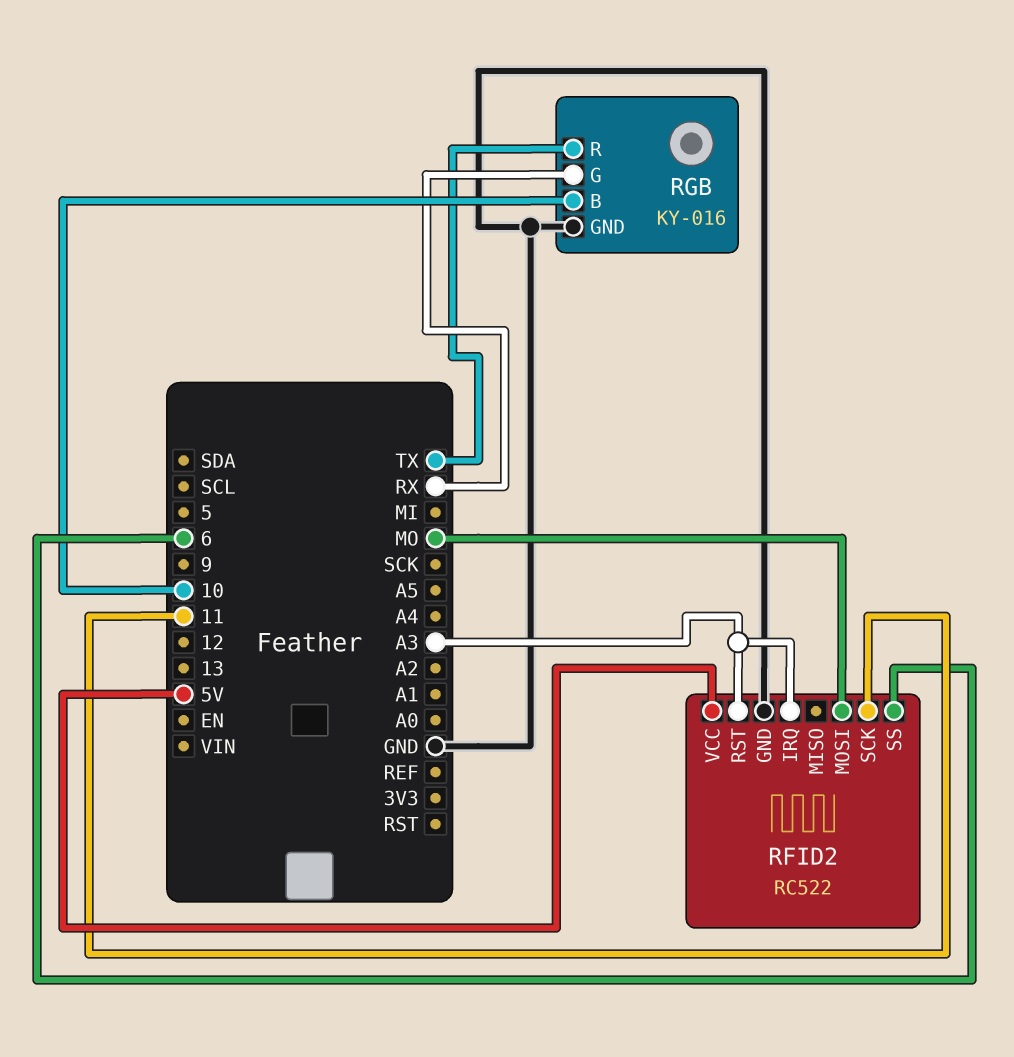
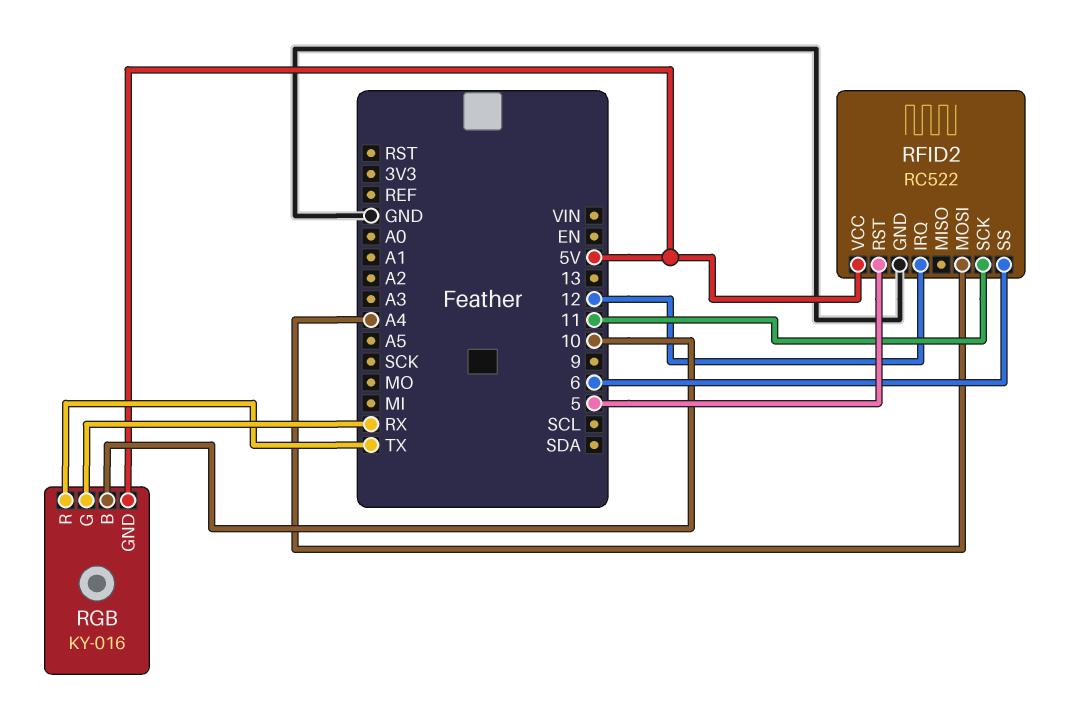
RFID2 pin IRQ: A3 -> 12
RFID2 pin MOSI: MO -> A4
RFID2 pin RST: A3 -> 5
RGB pin GND: GND -> 5V

